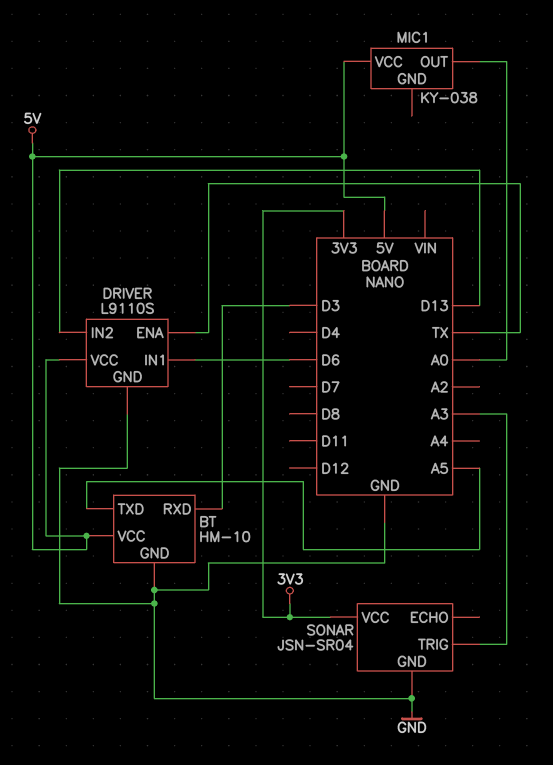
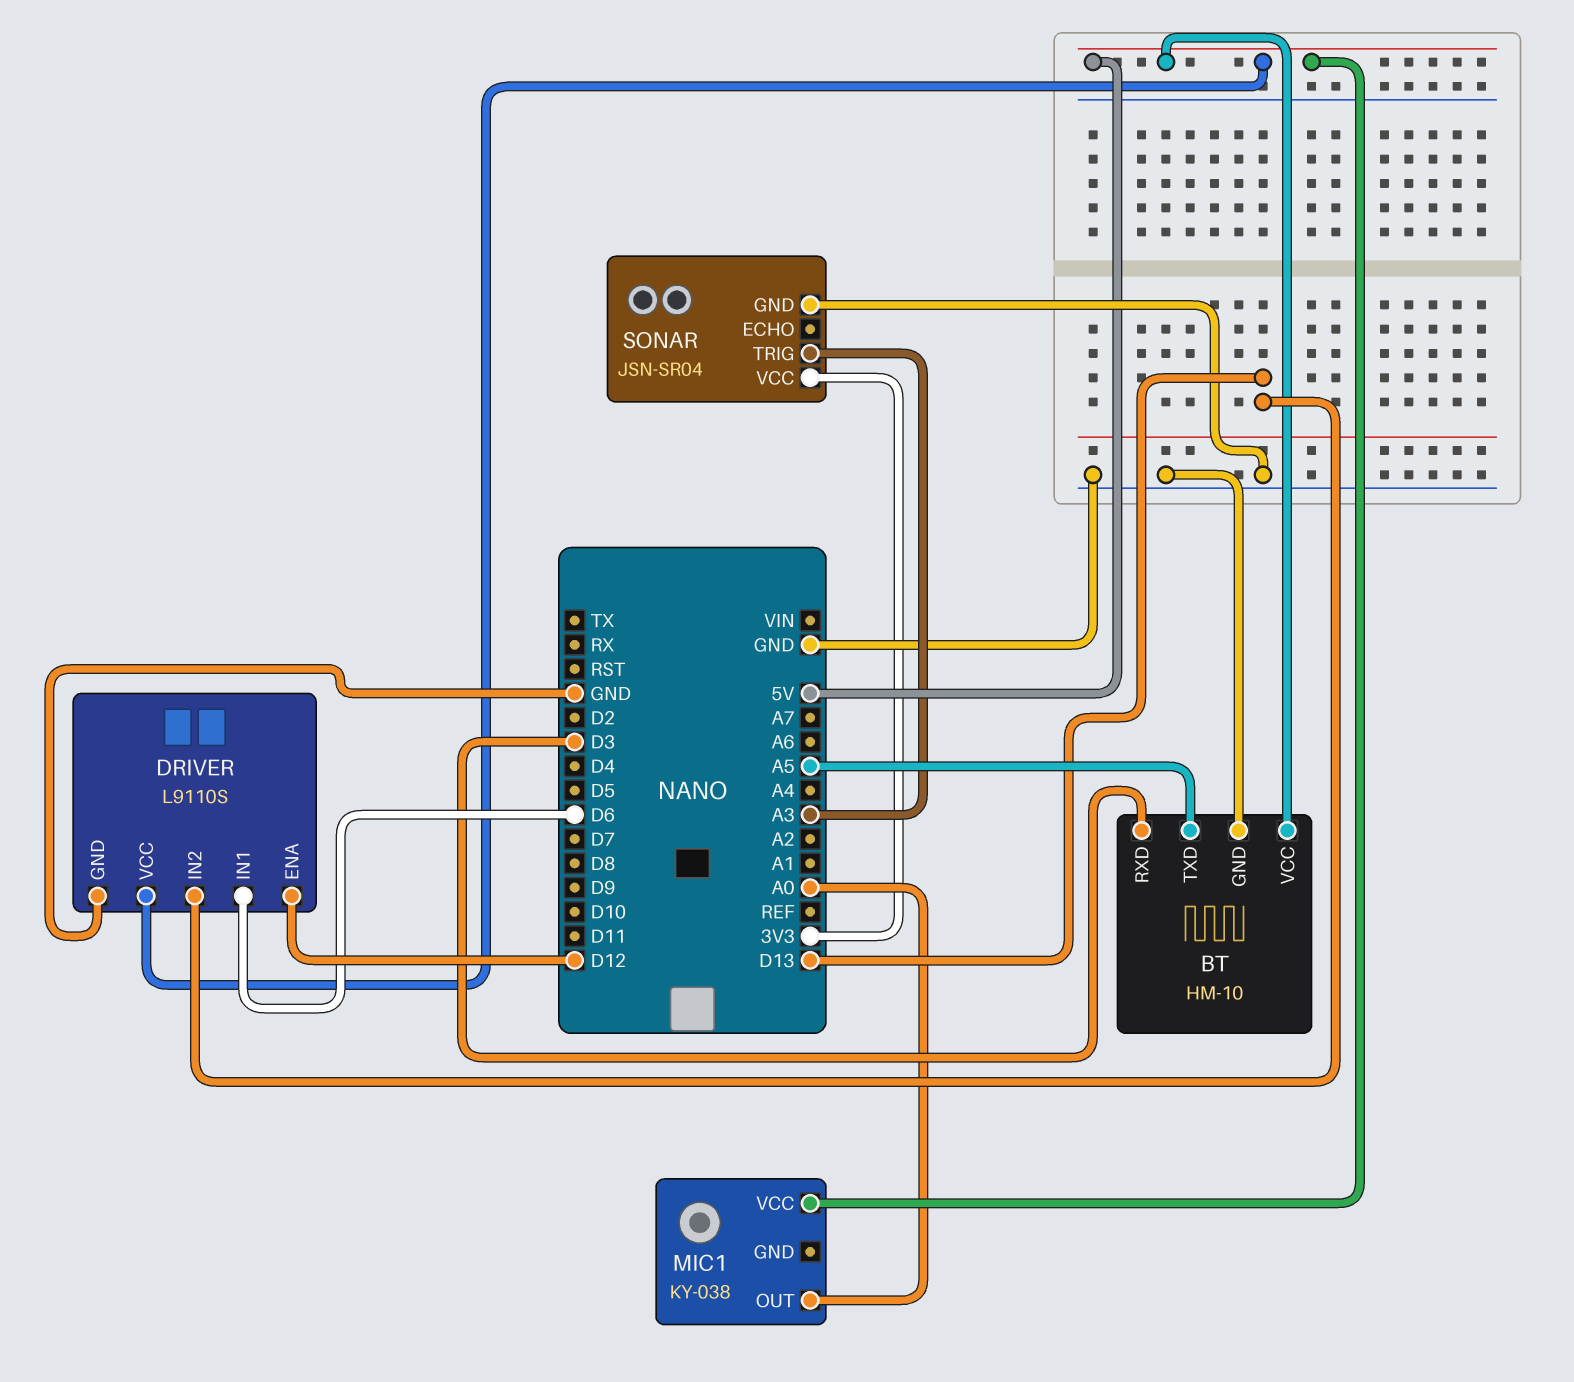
DRIVER pin ENA: TX -> D12

